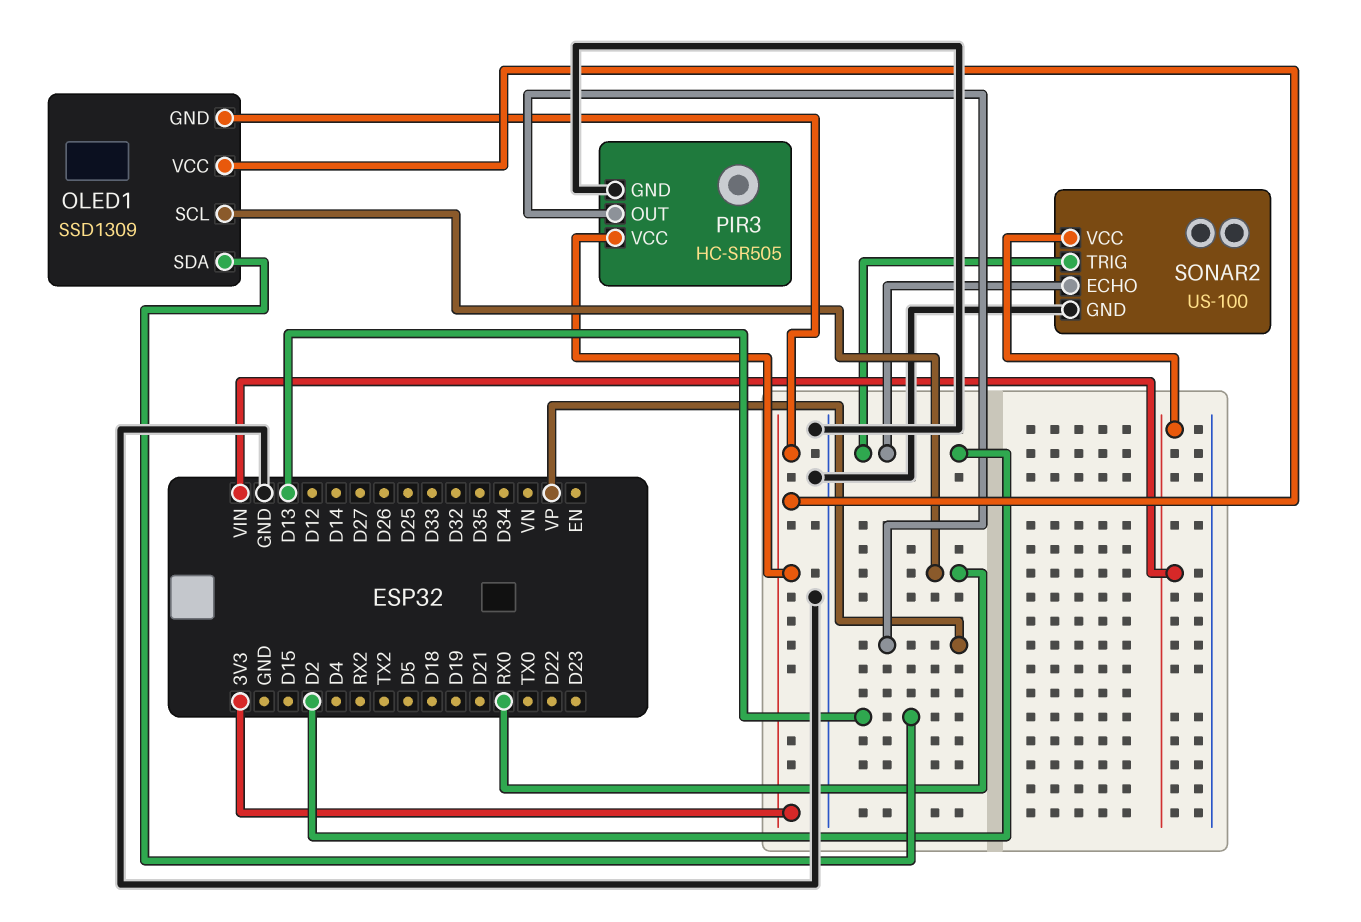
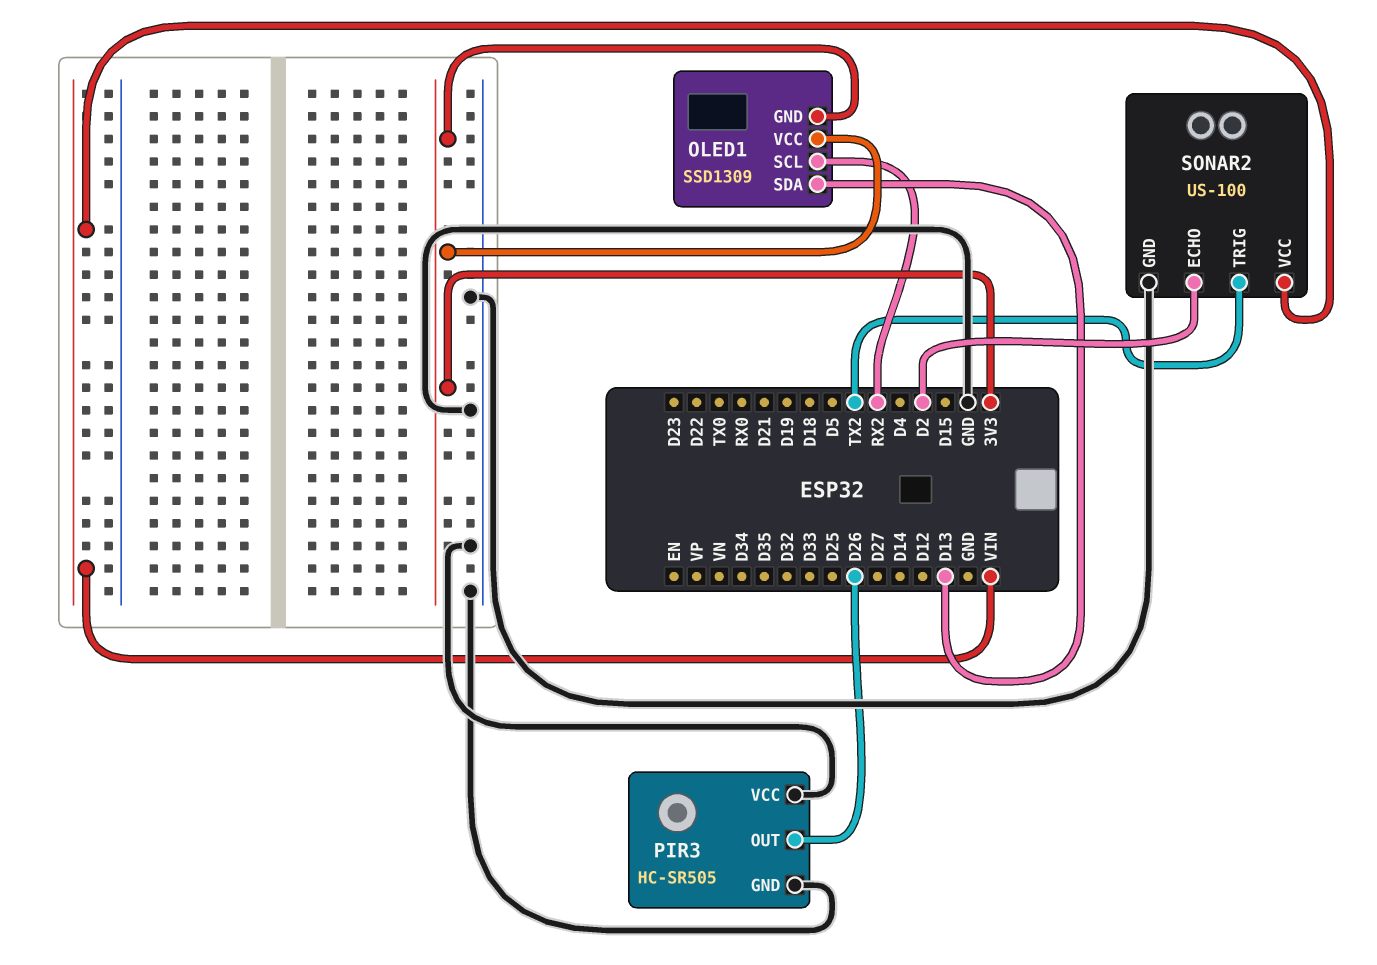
OLED1 pin SCL: RX0 -> RX2
PIR3 pin OUT: VP -> D26
PIR3 pin VCC: 3V3 -> GND
SONAR2 pin TRIG: D2 -> TX2

